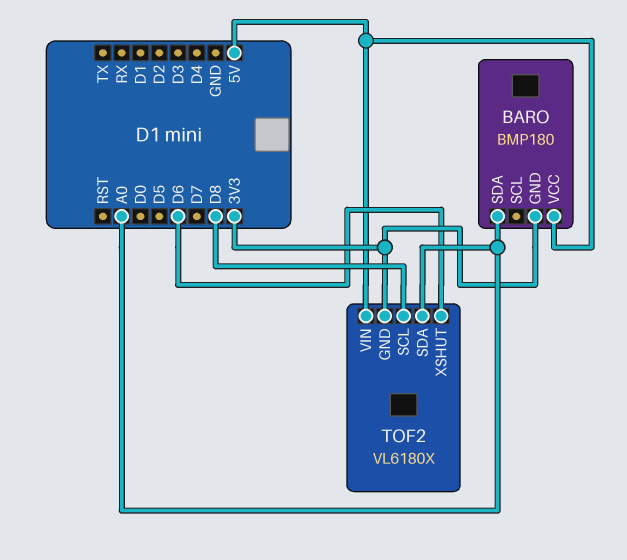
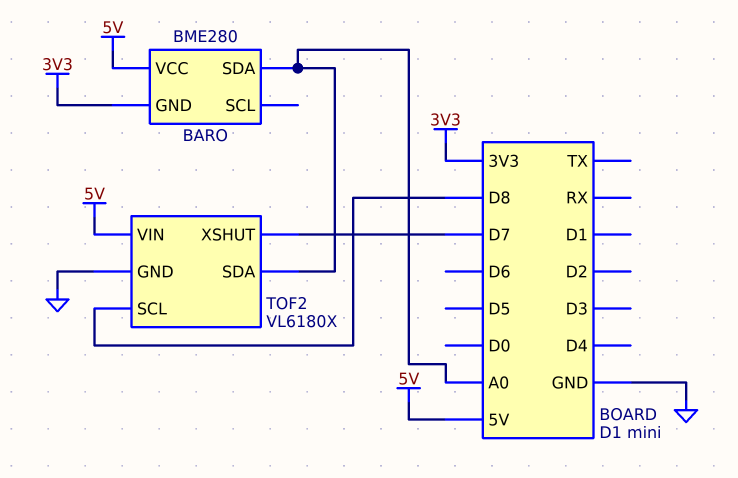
BARO: BMP180 -> BME280
TOF2 pin GND: 3V3 -> GND
TOF2 pin XSHUT: D6 -> D7

